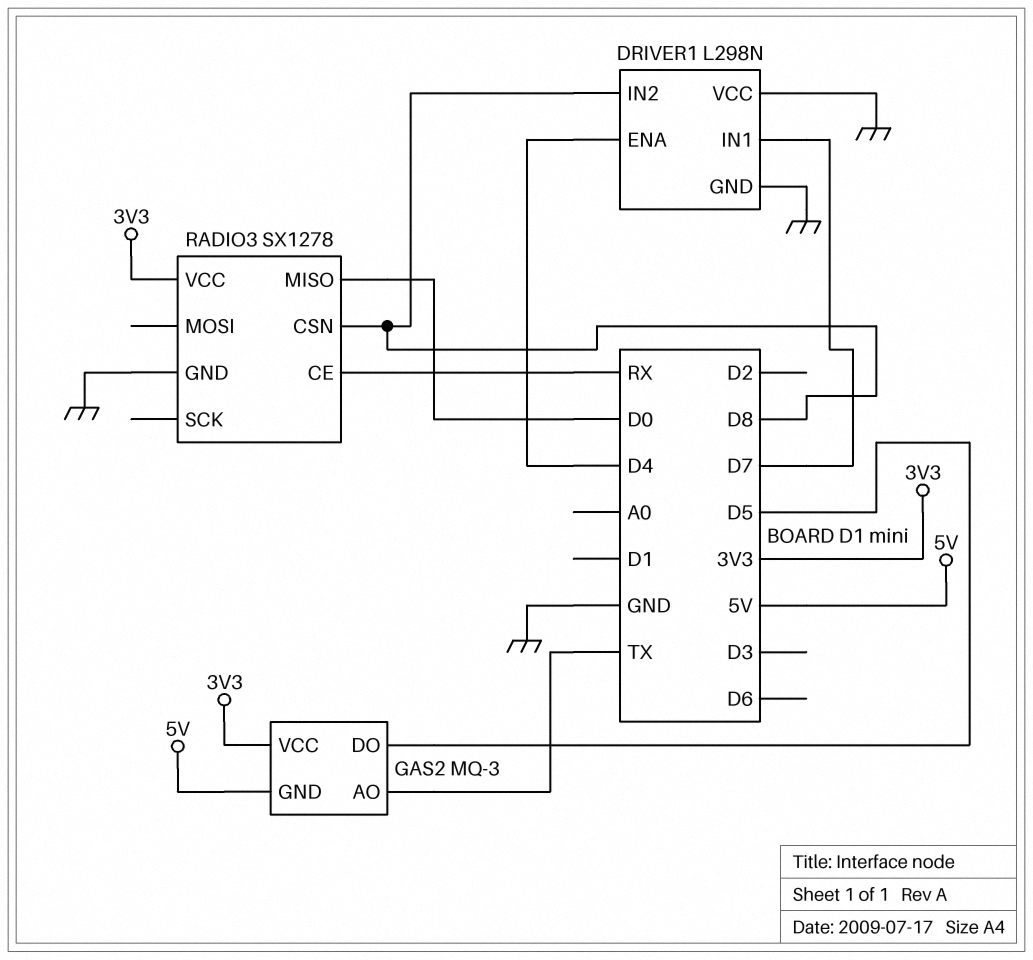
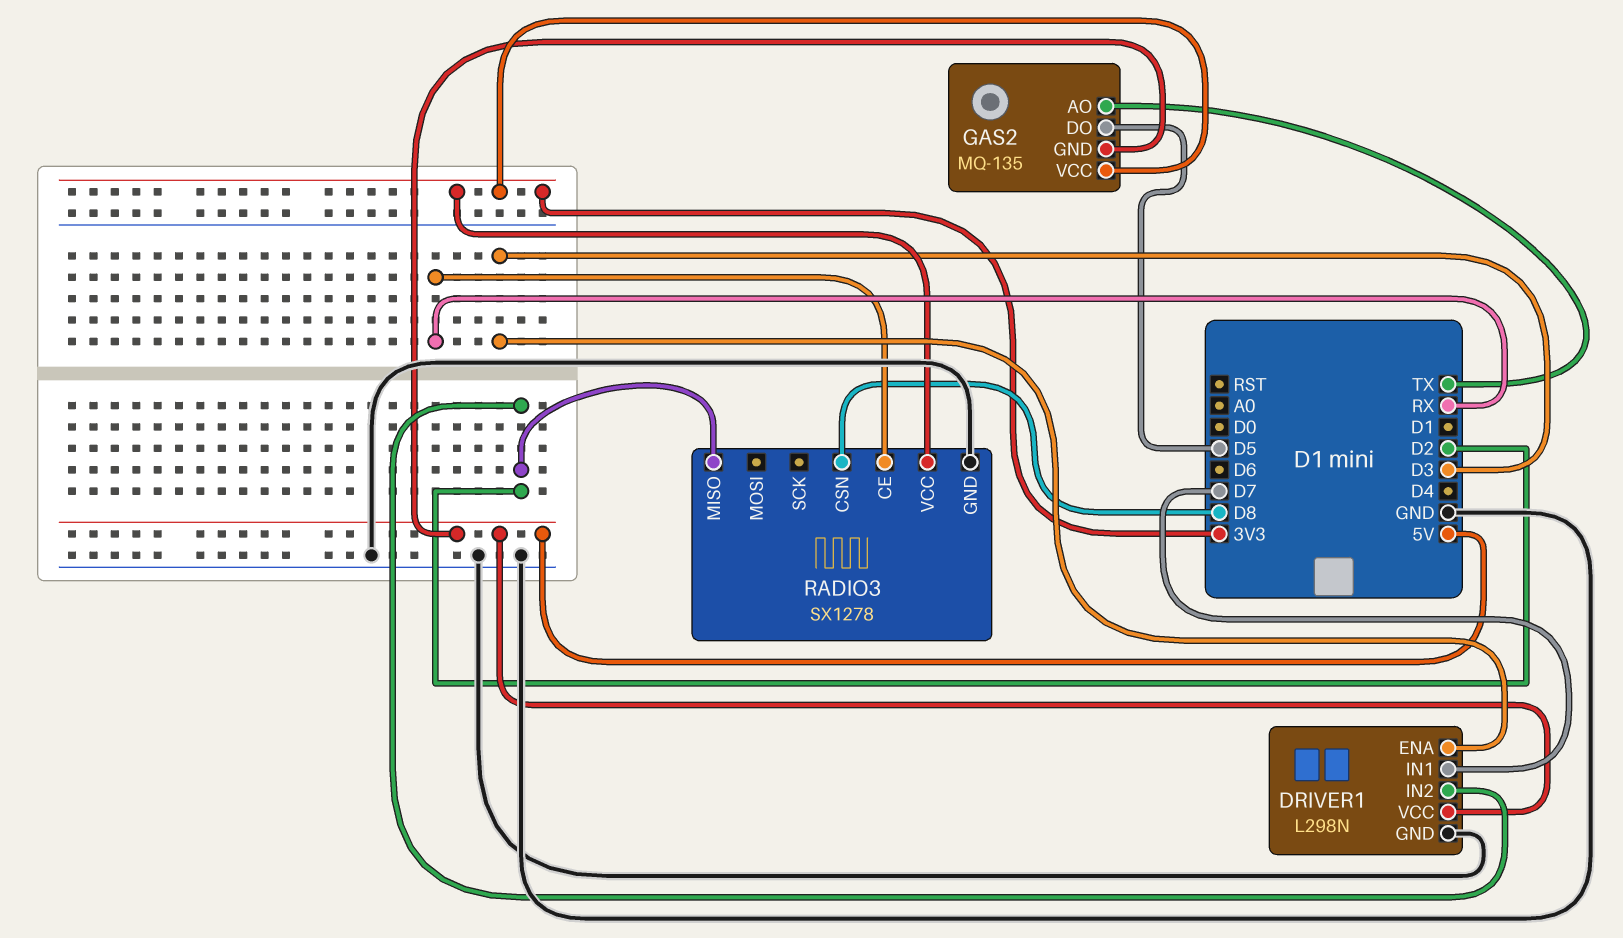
DRIVER1 pin ENA: D4 -> D3
DRIVER1 pin IN2: D8 -> D2
DRIVER1 pin VCC: GND -> 5V
GAS2: MQ-3 -> MQ-135
RADIO3 pin MISO: D0 -> D2

